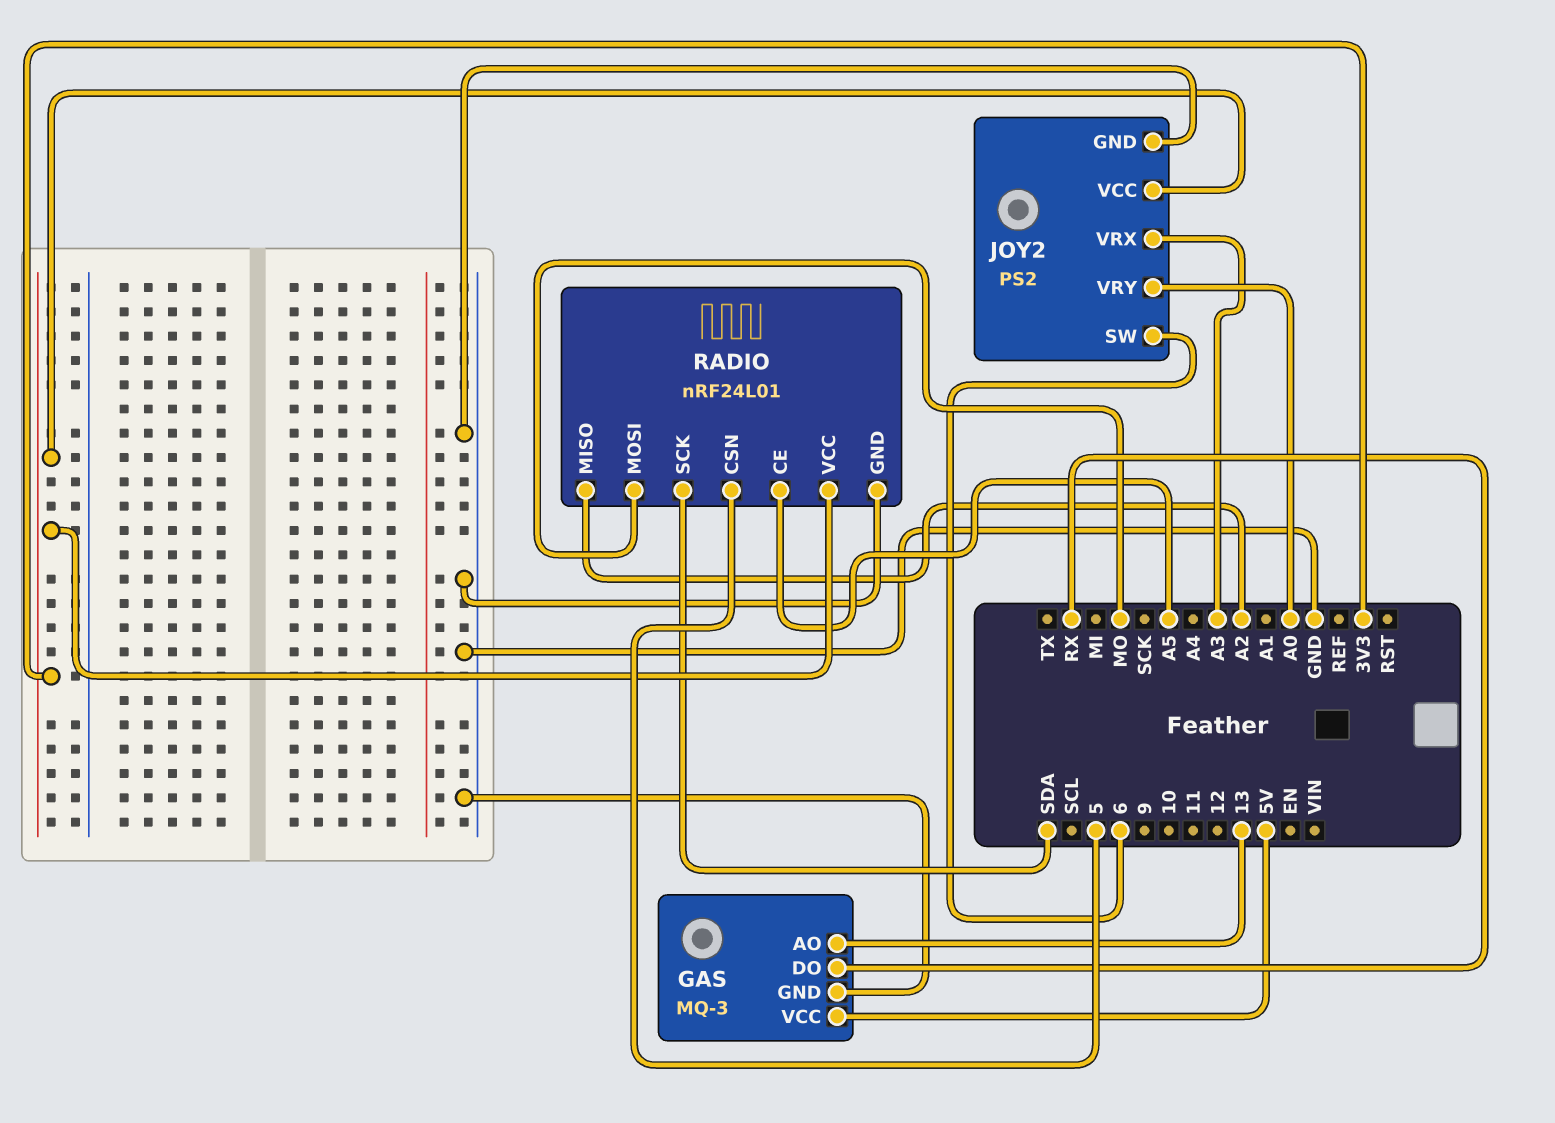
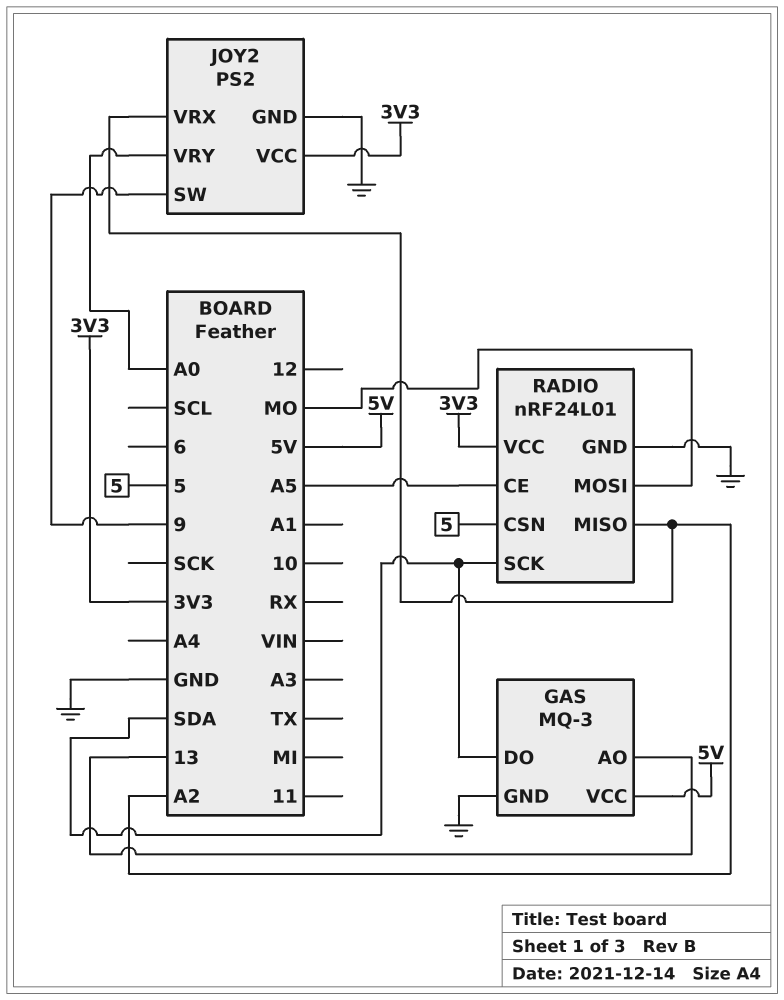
GAS pin DO: RX -> SDA
JOY2 pin SW: 6 -> 9
JOY2 pin VRX: A3 -> A2

